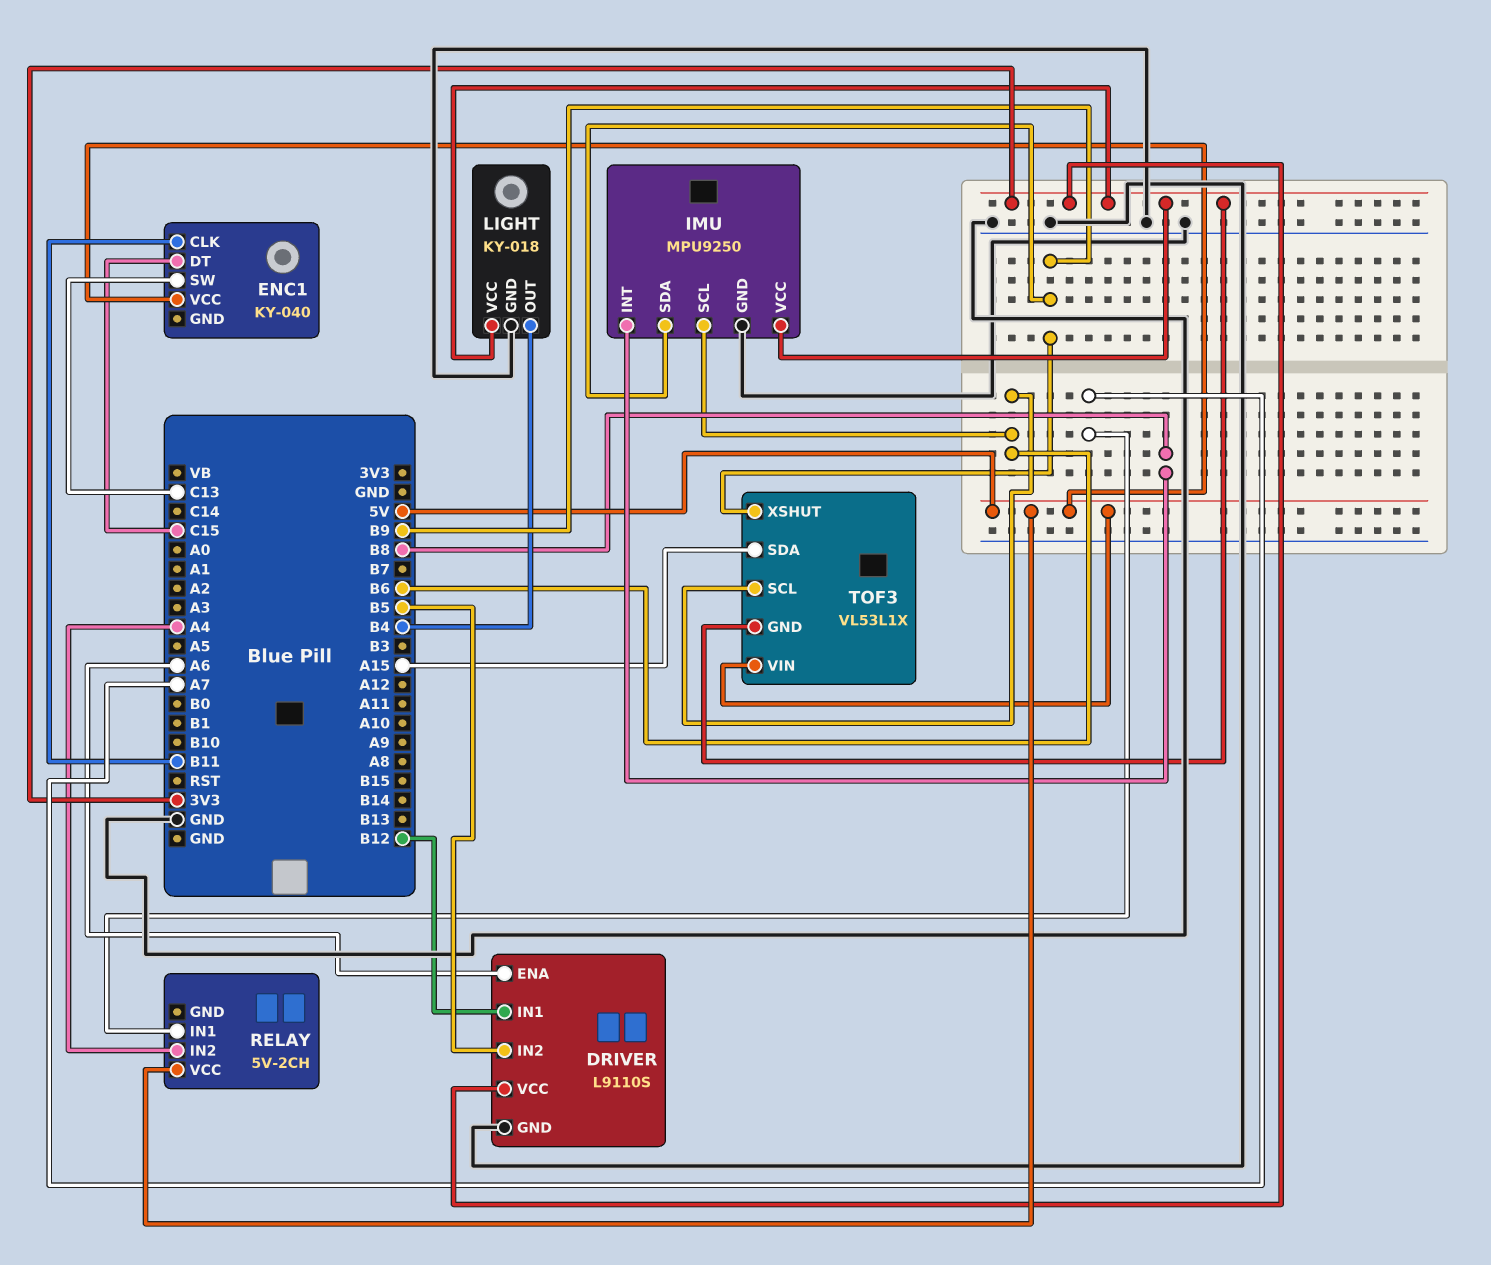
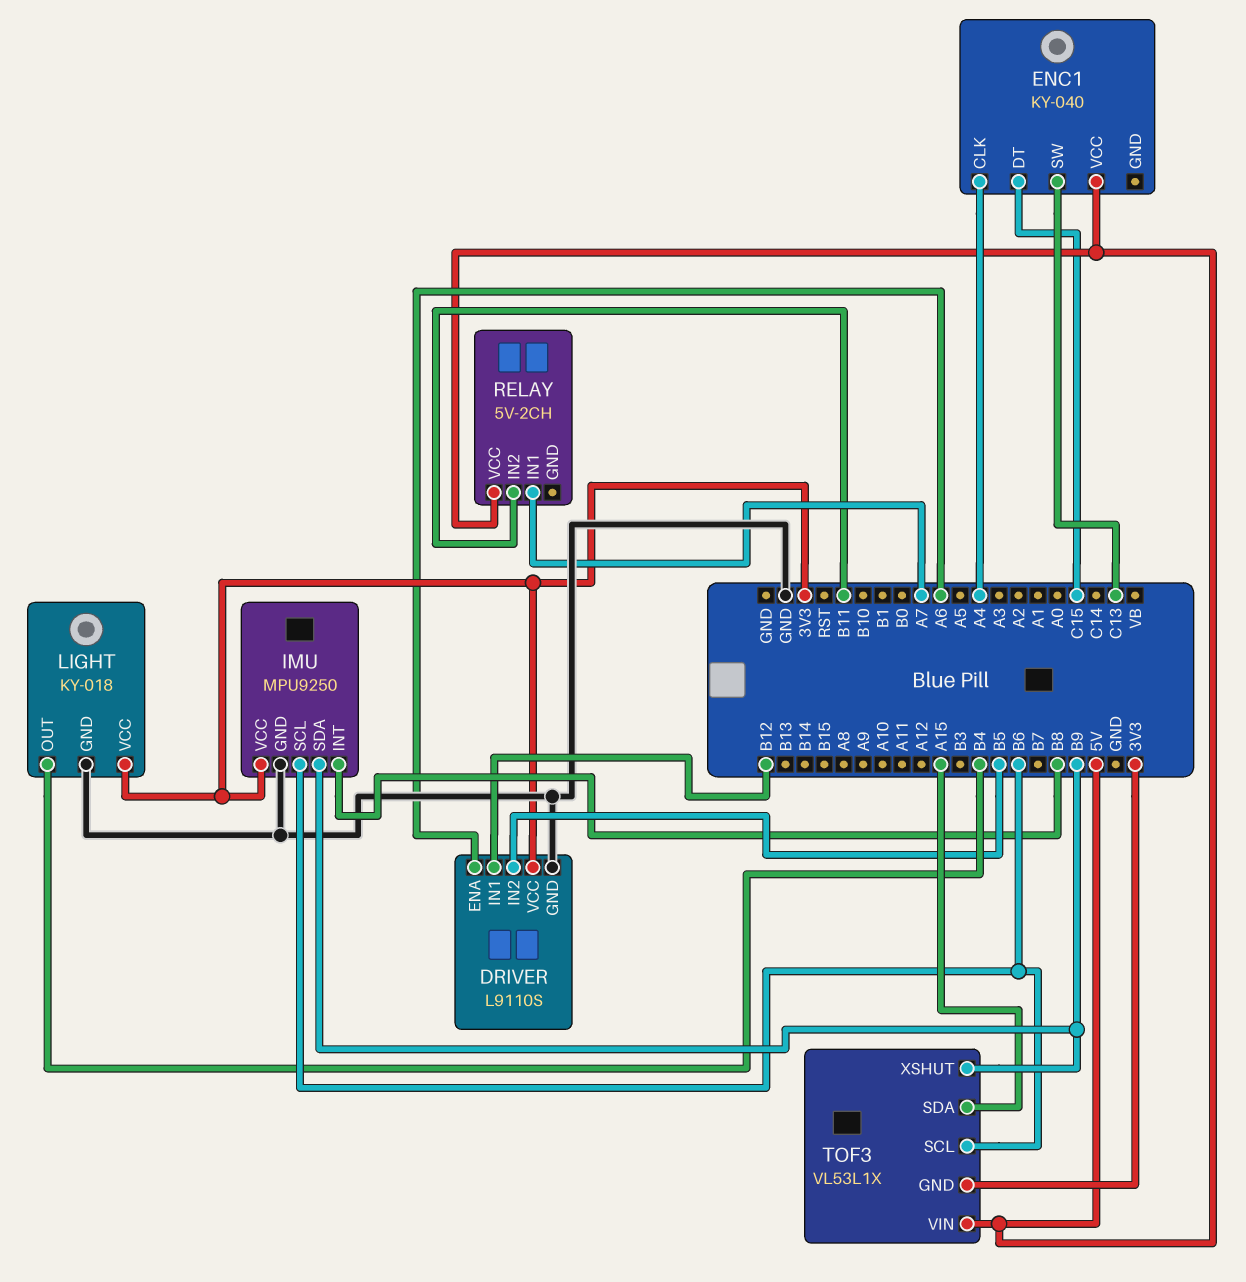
ENC1 pin CLK: B11 -> A4
RELAY pin IN2: A4 -> B11

